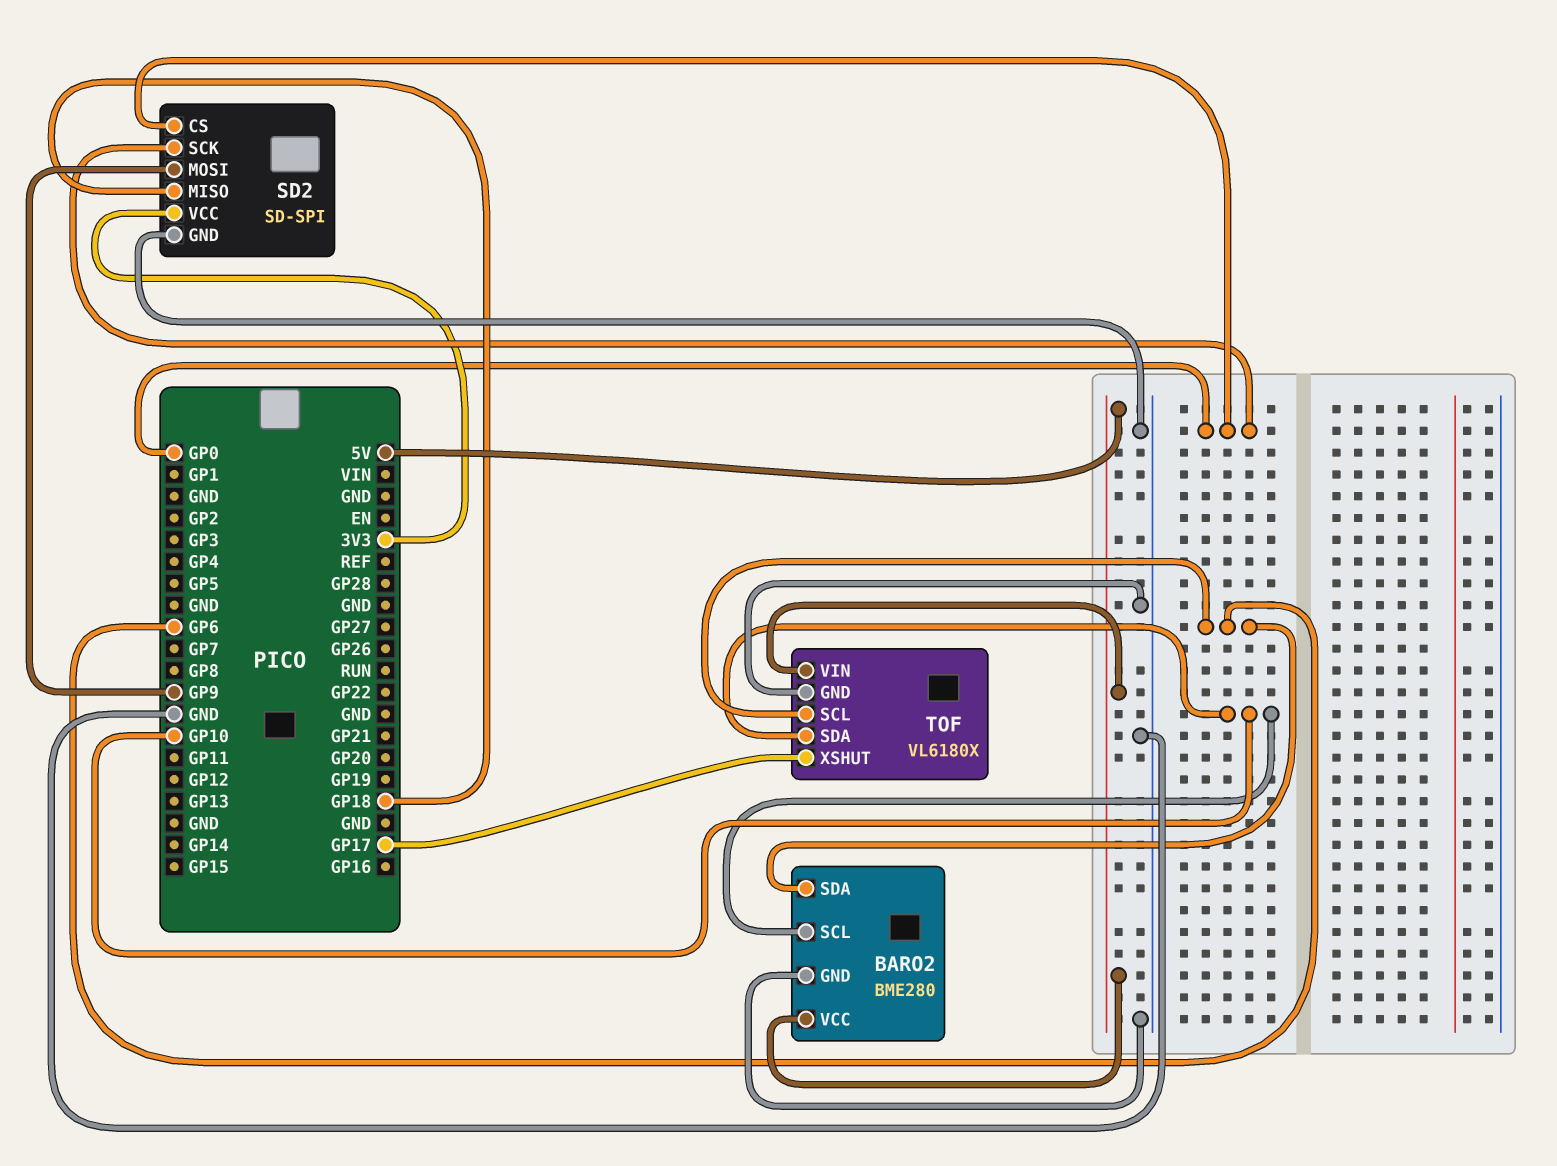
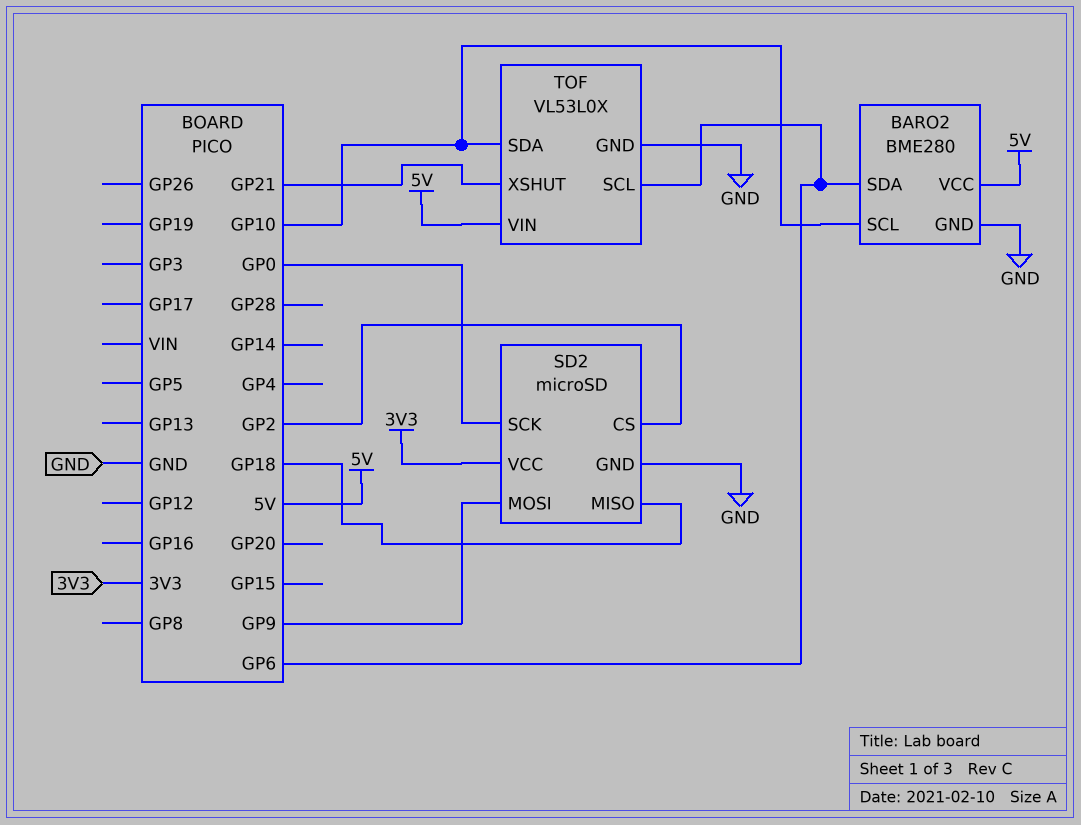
SD2: SD-SPI -> microSD
SD2 pin CS: GP0 -> GP2
TOF: VL6180X -> VL53L0X
TOF pin XSHUT: GP17 -> GP21

